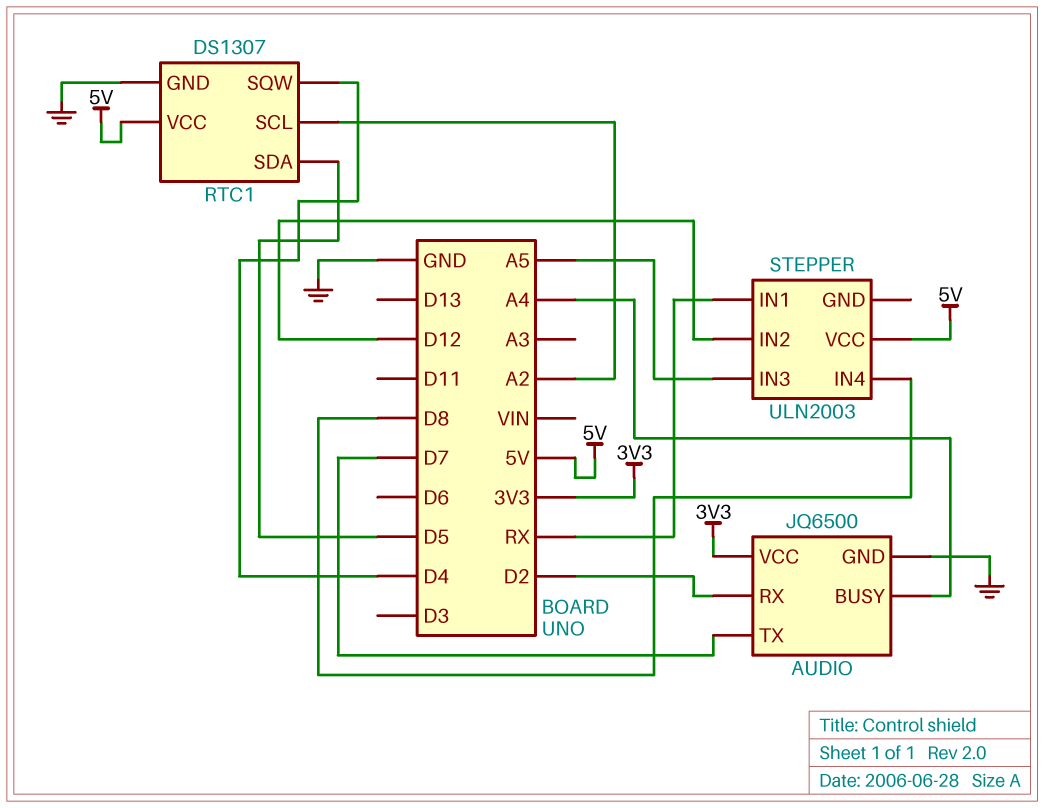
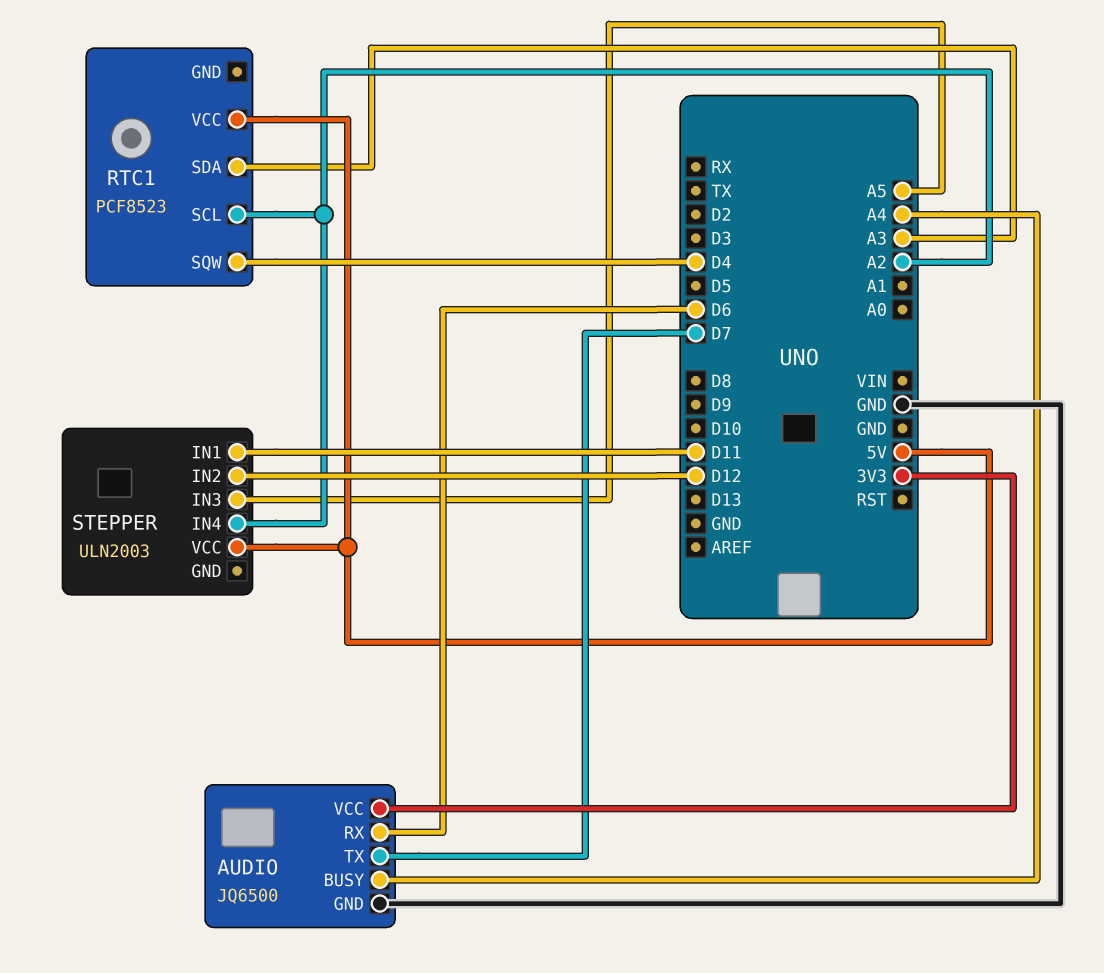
AUDIO pin RX: D2 -> D6
RTC1: DS1307 -> PCF8523
RTC1 pin GND: GND -> none
RTC1 pin SDA: D5 -> A3
STEPPER pin IN1: RX -> D11
STEPPER pin IN4: D8 -> A2

